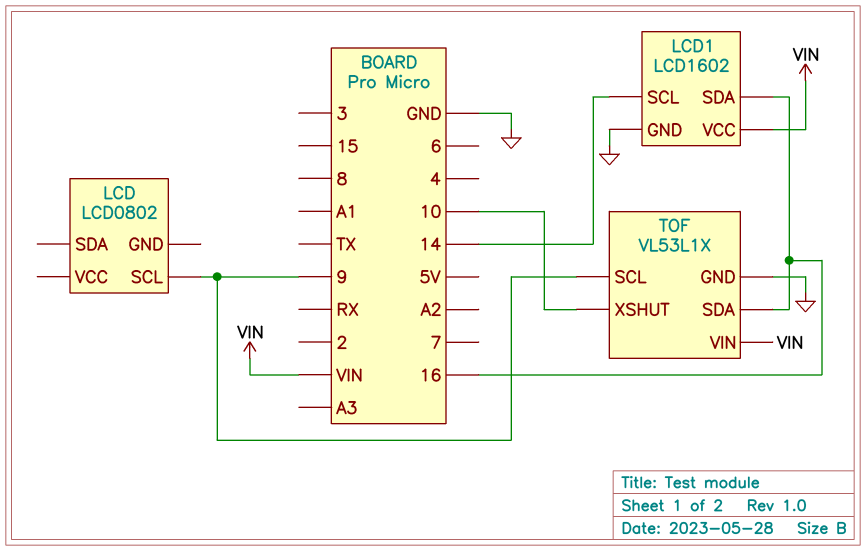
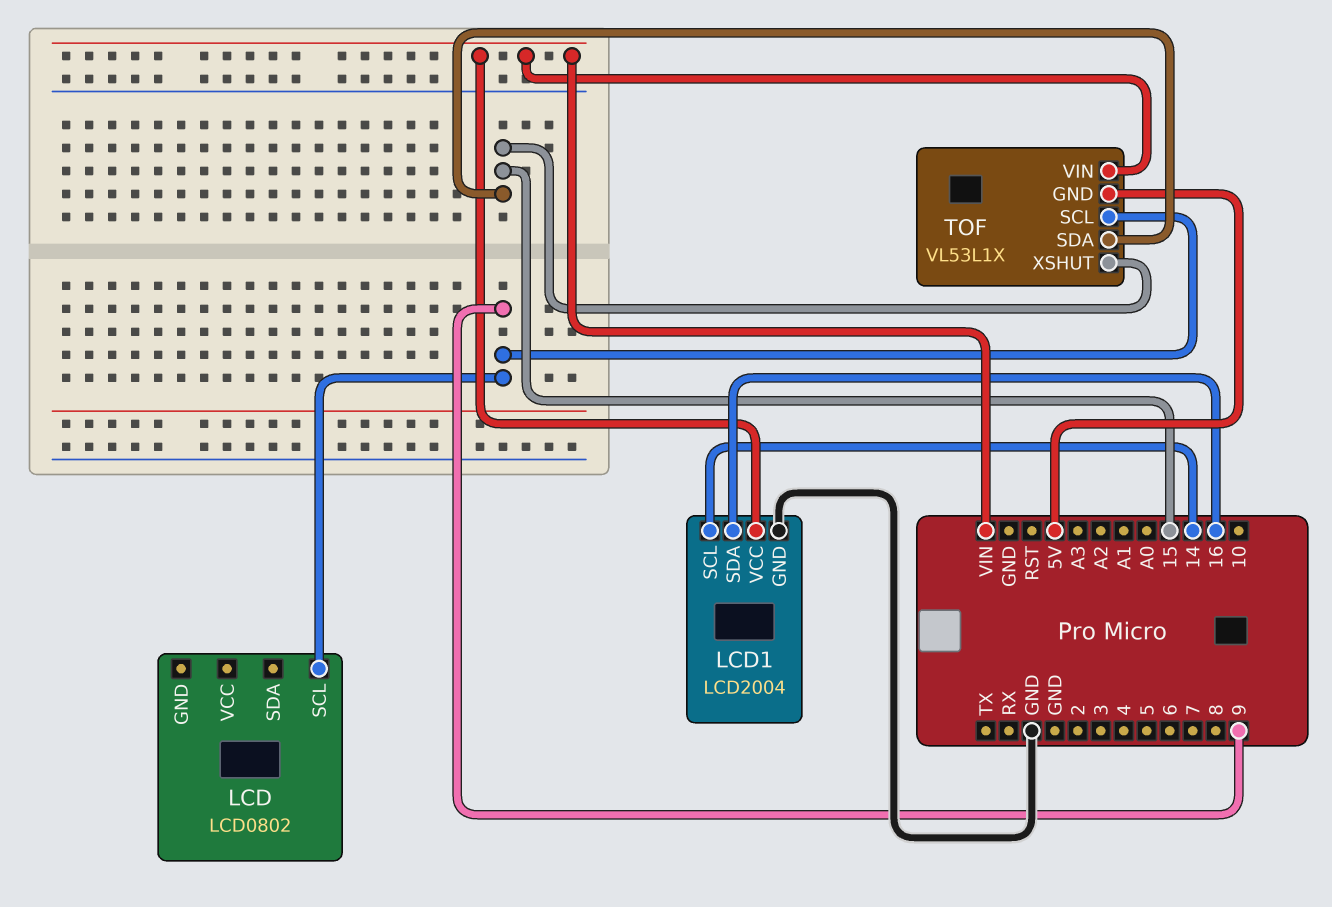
LCD1: LCD1602 -> LCD2004
TOF pin GND: GND -> 5V
TOF pin SDA: 16 -> 15
TOF pin XSHUT: 10 -> 15

